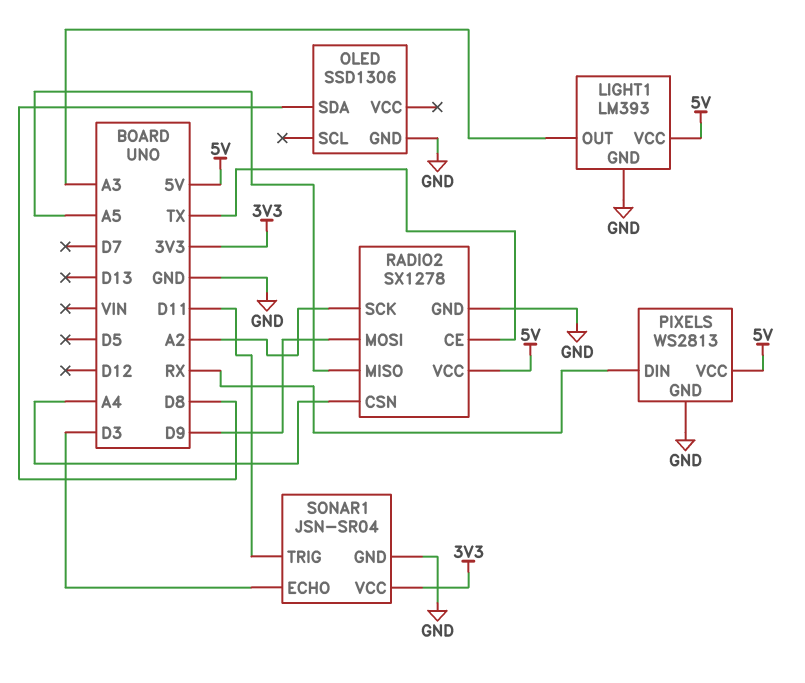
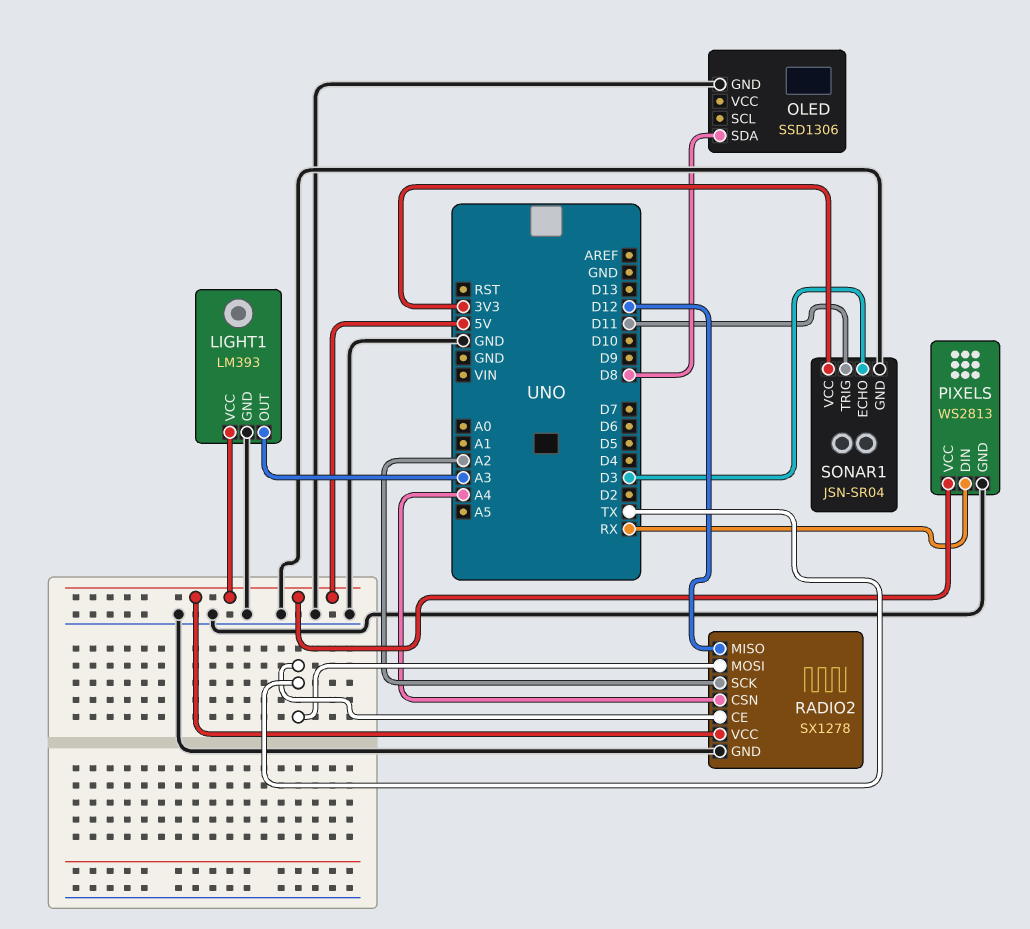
RADIO2 pin MISO: A5 -> D12
RADIO2 pin MOSI: D9 -> TX

